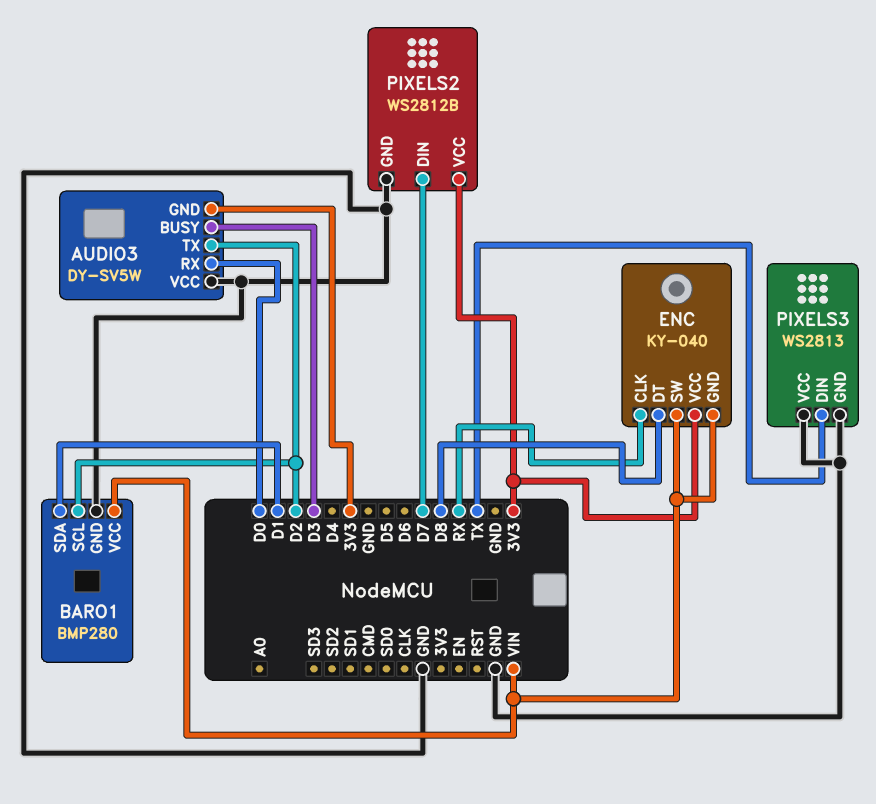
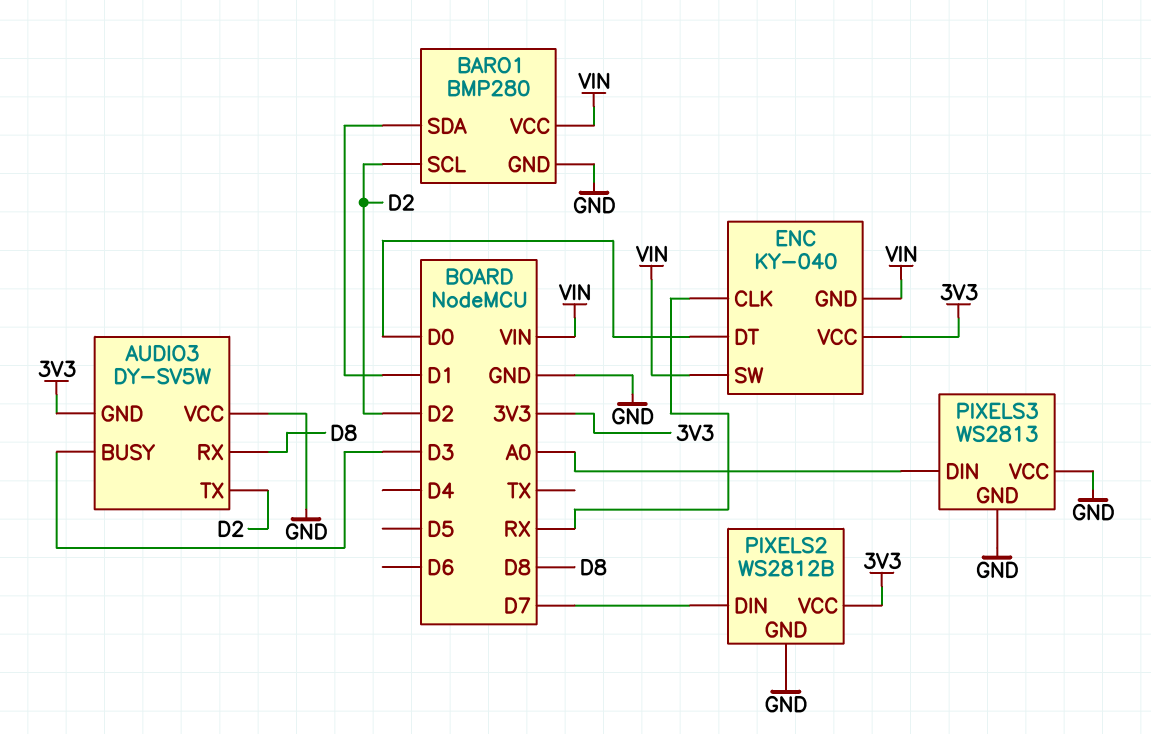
AUDIO3 pin RX: D0 -> D8
ENC pin DT: D8 -> D0
PIXELS3 pin DIN: TX -> A0

